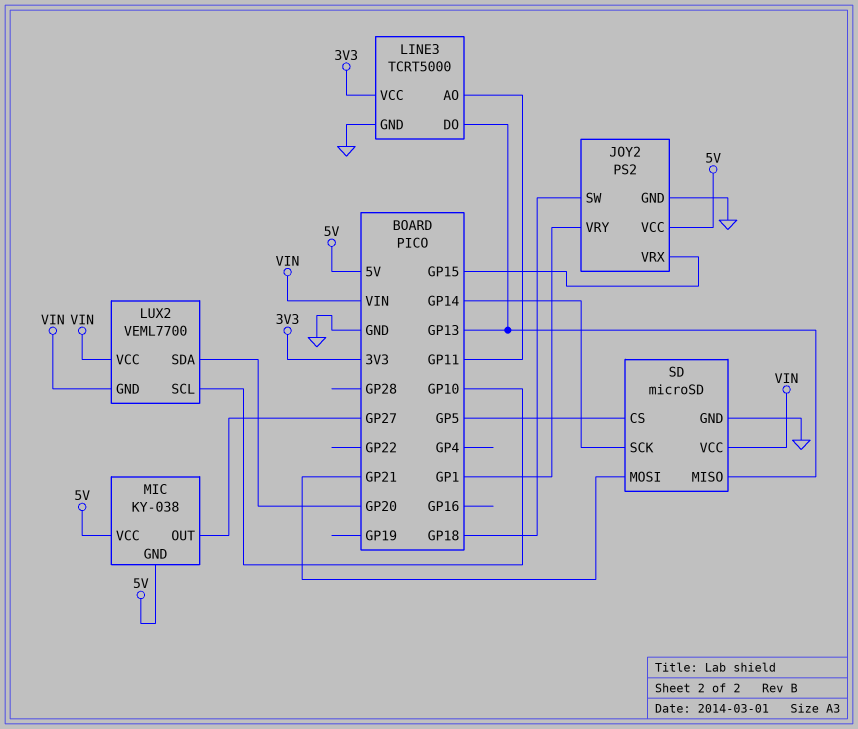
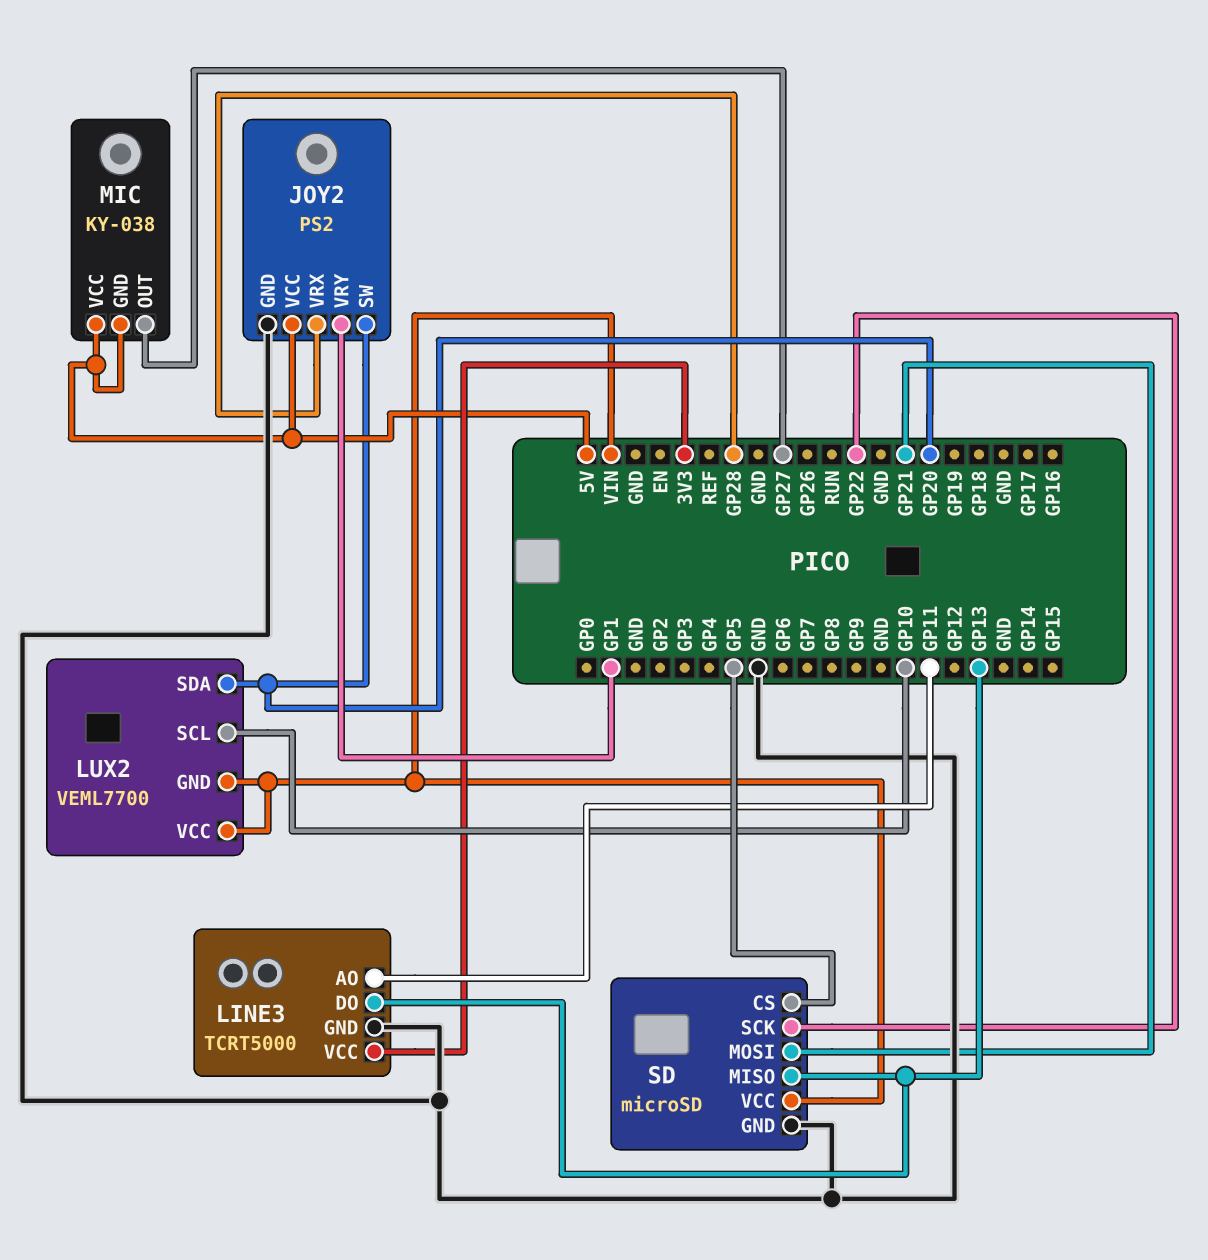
JOY2 pin SW: GP18 -> GP20
JOY2 pin VRX: GP15 -> GP28
SD pin SCK: GP14 -> GP22

